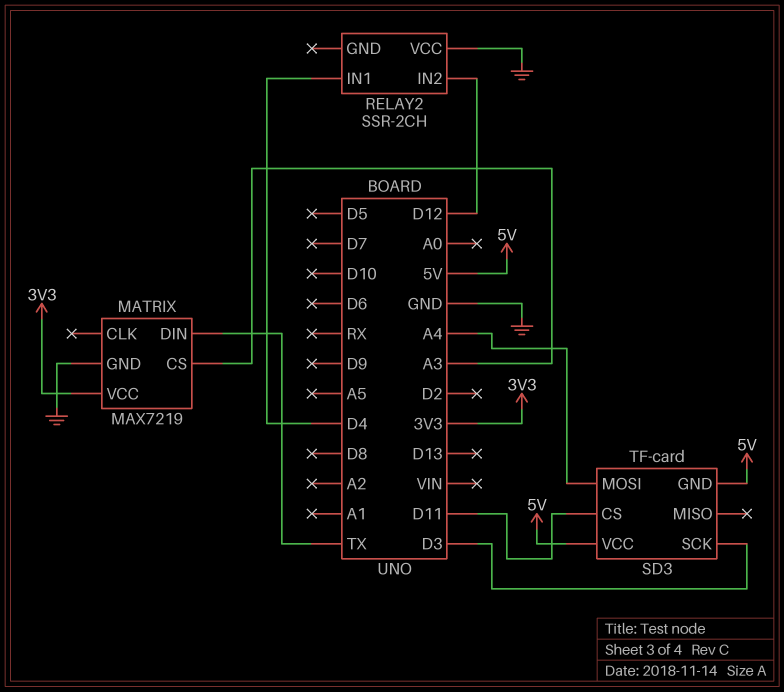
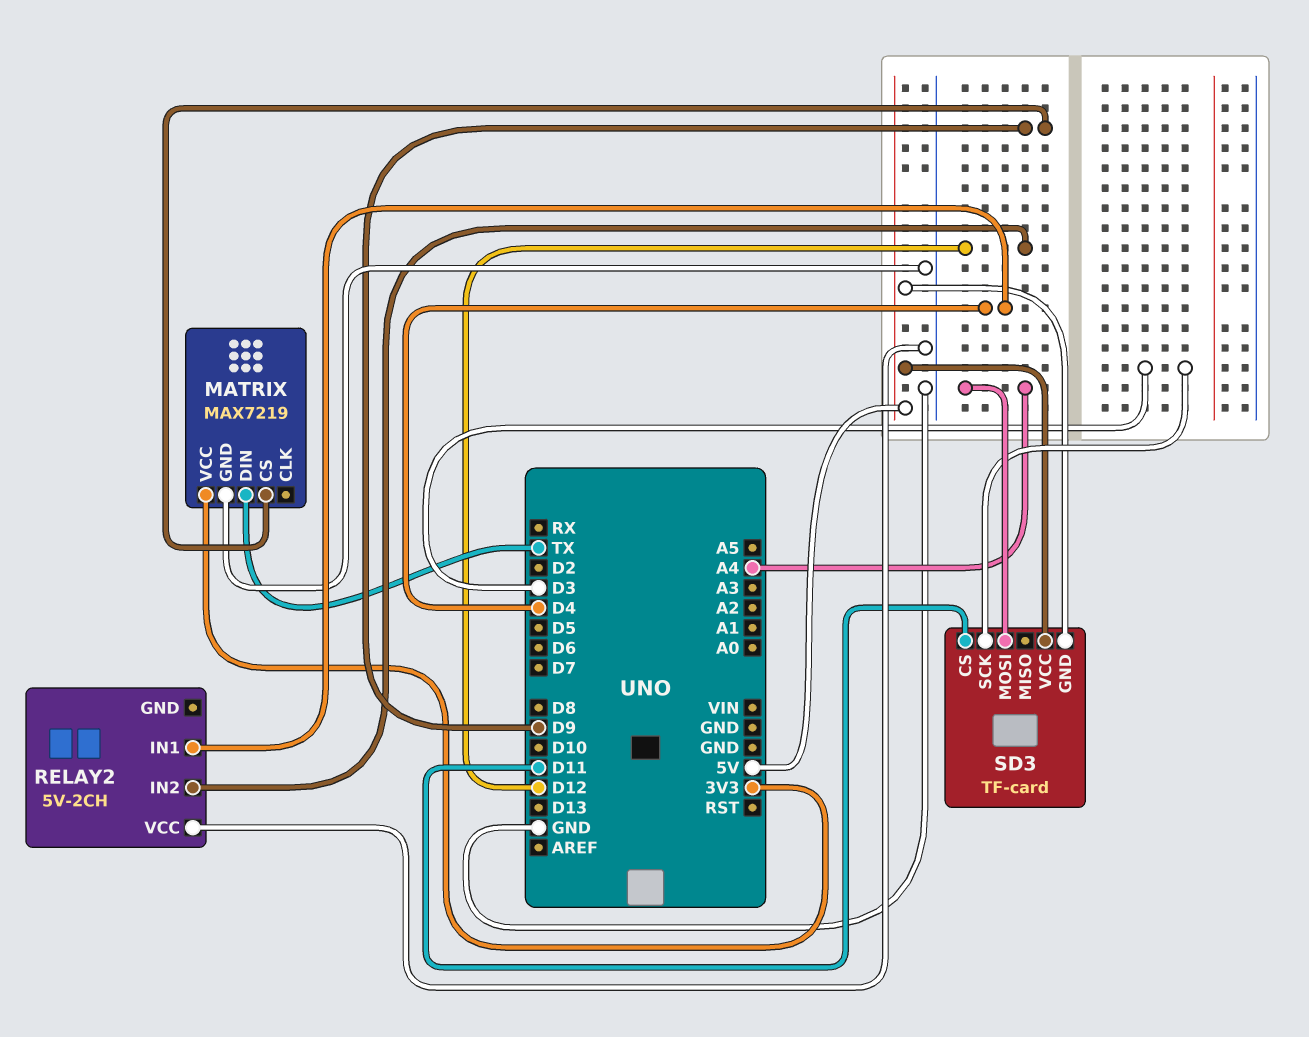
MATRIX pin CS: A3 -> D9
RELAY2: SSR-2CH -> 5V-2CH

